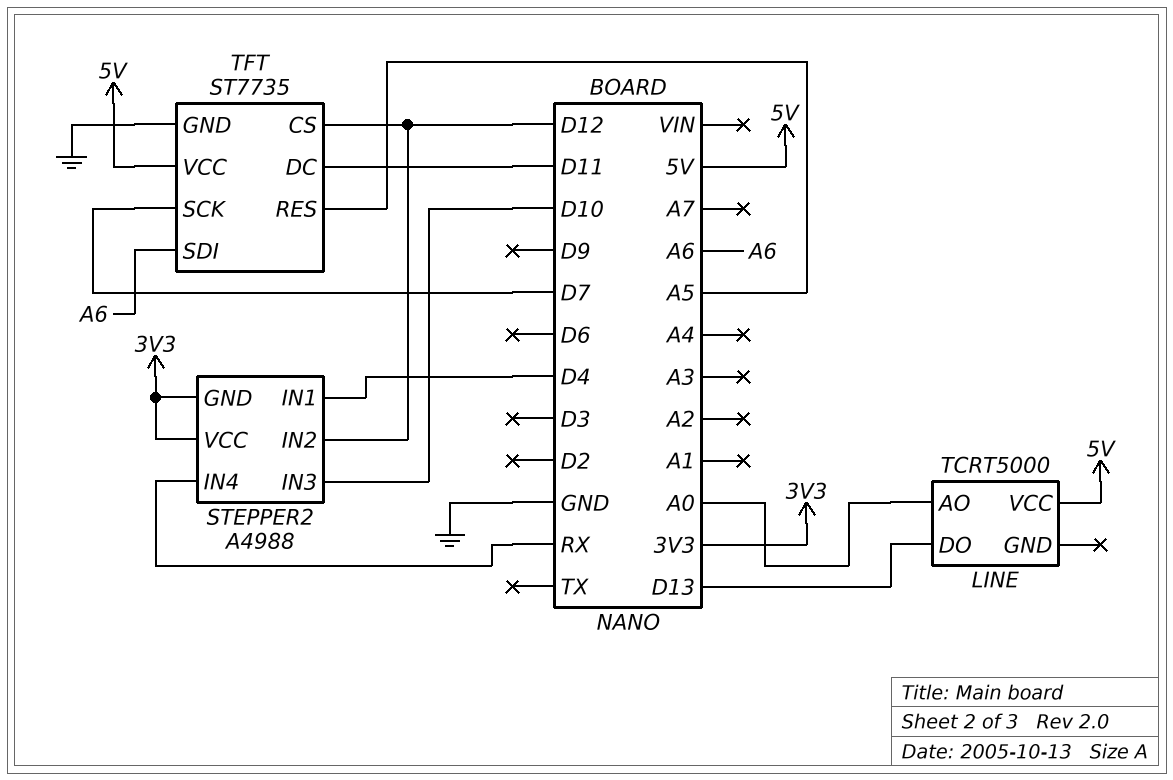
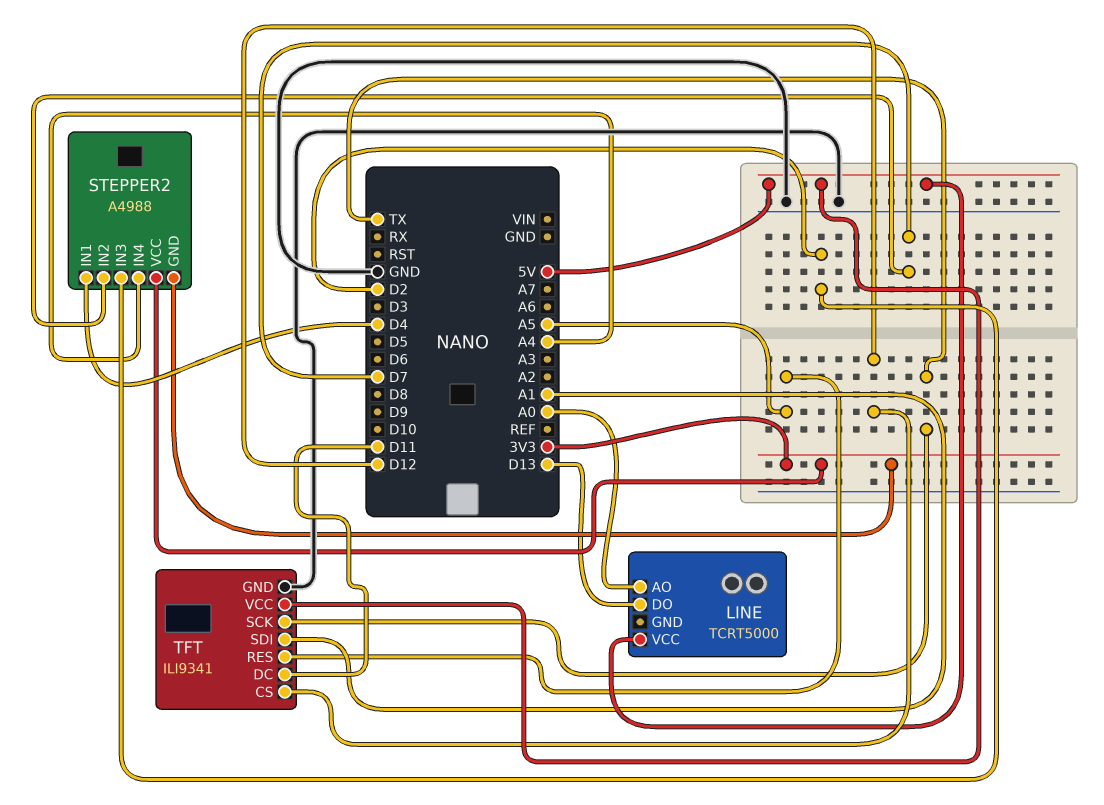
STEPPER2 pin IN2: D12 -> D7
STEPPER2 pin IN3: D10 -> D2
STEPPER2 pin IN4: RX -> A4
TFT: ST7735 -> ILI9341
TFT pin SCK: D7 -> TX
TFT pin SDI: A6 -> A1

